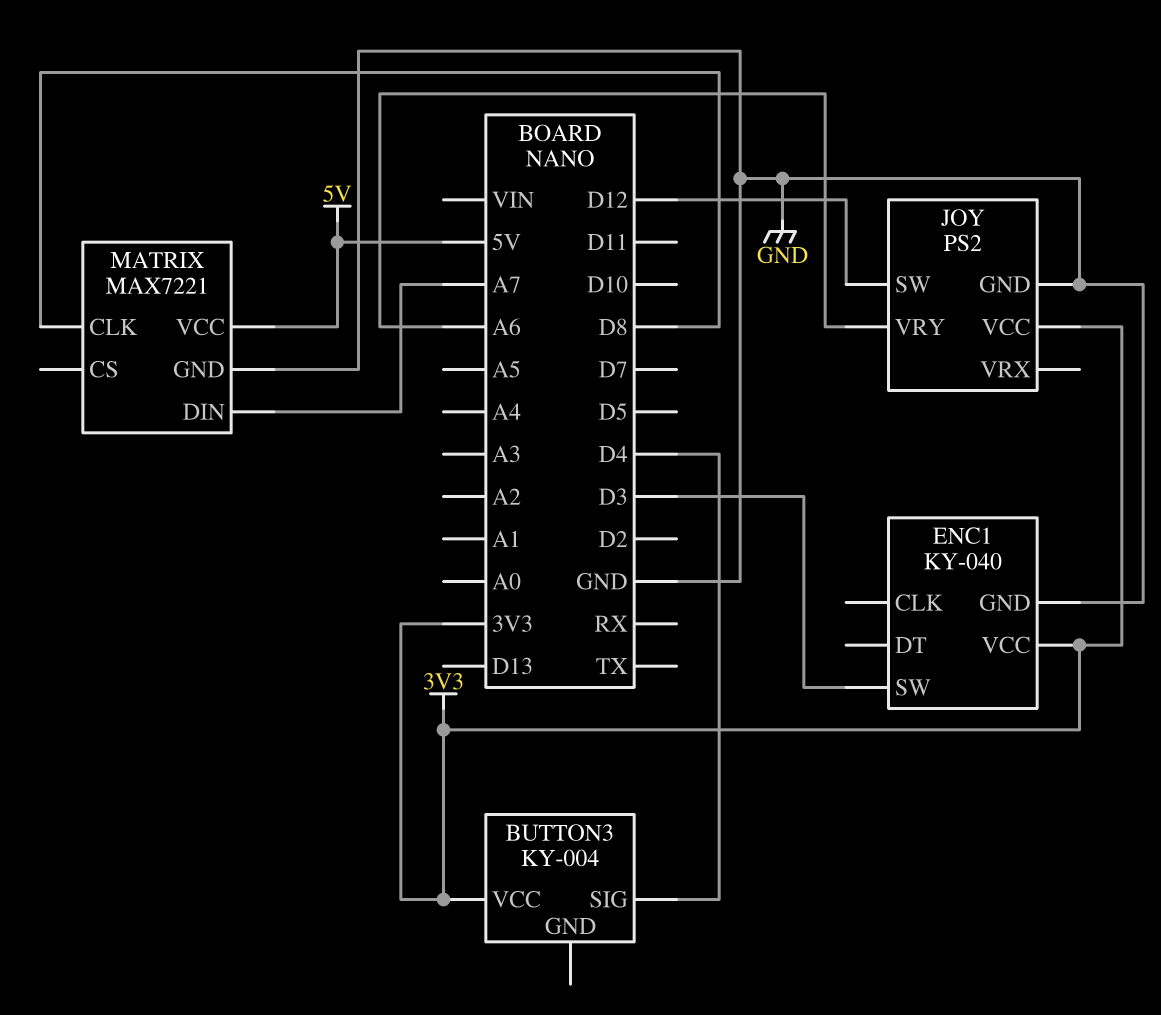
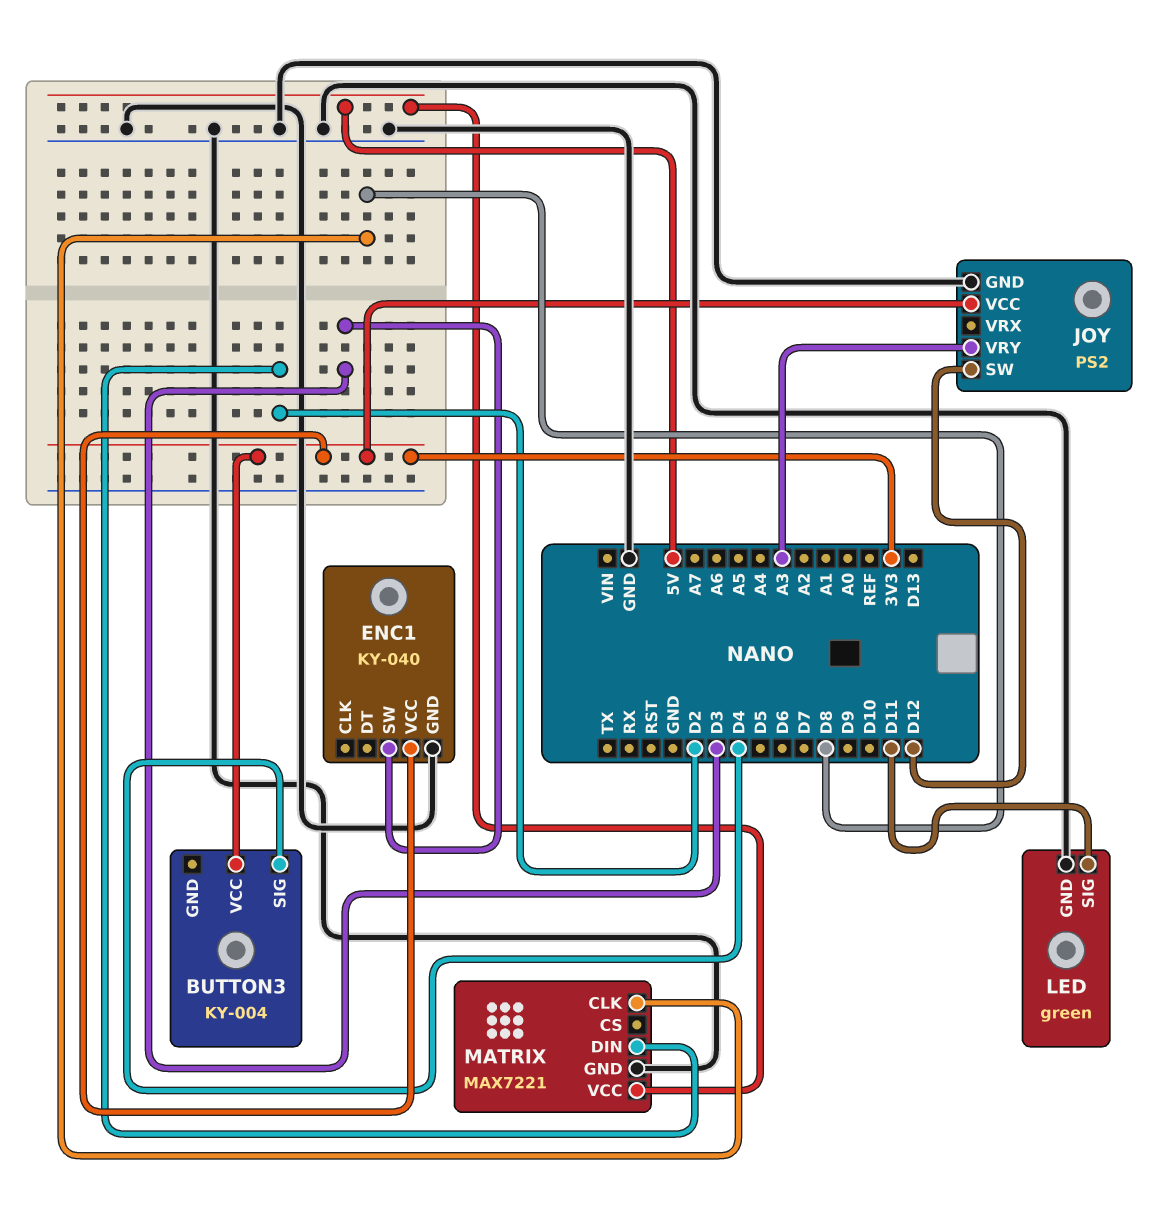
JOY pin VRY: A6 -> A3
LED: none -> green
LED pin GND: none -> GND
LED pin SIG: none -> D11
MATRIX pin DIN: A7 -> D2

